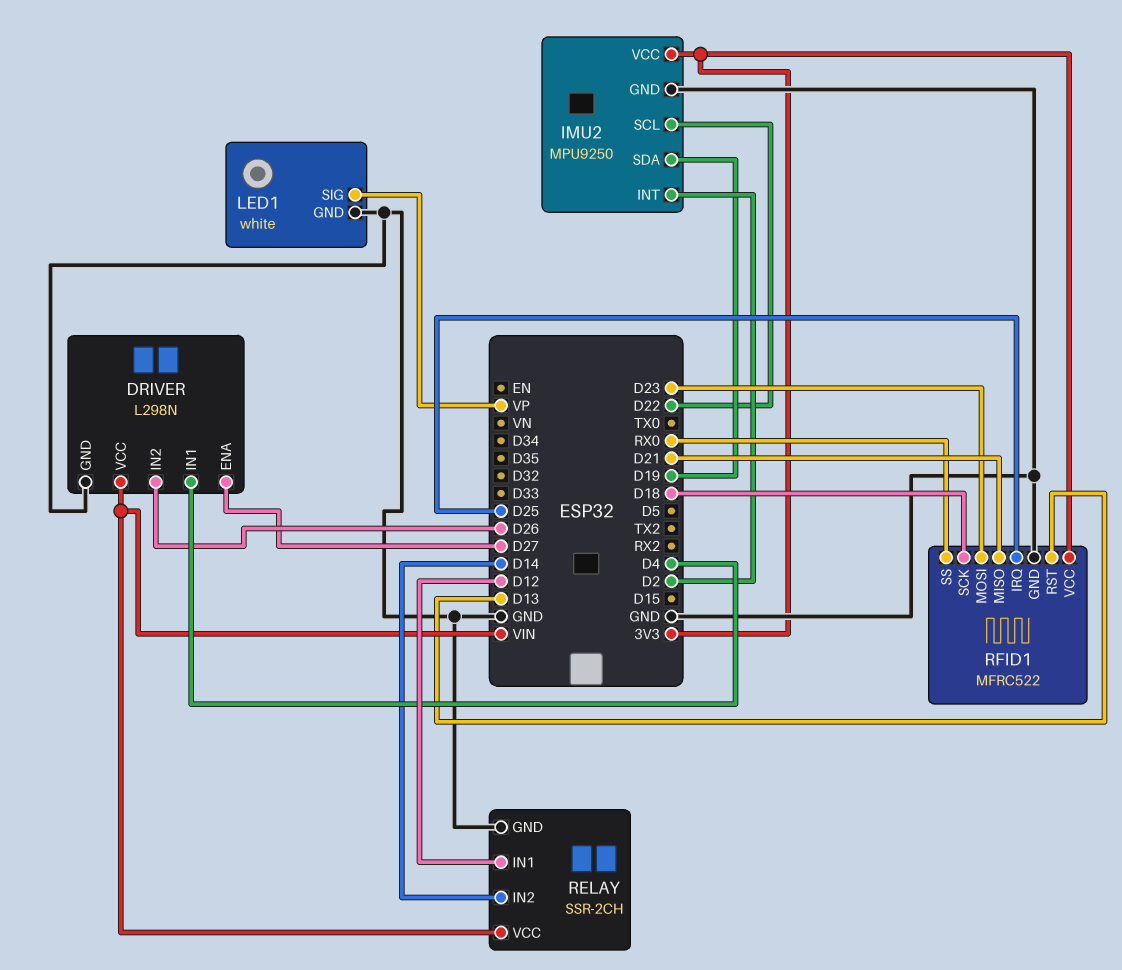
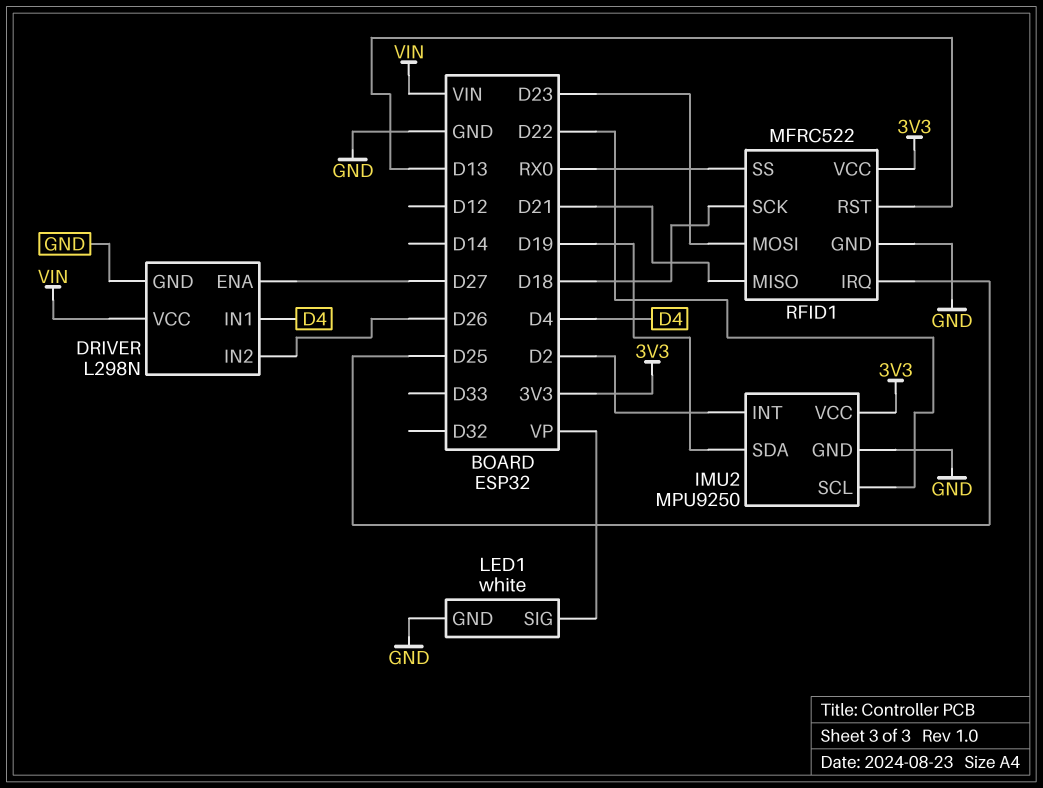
RELAY: SSR-2CH -> none
RELAY pin GND: GND -> none
RELAY pin IN1: D12 -> none
RELAY pin IN2: D14 -> none
RELAY pin VCC: VIN -> none

